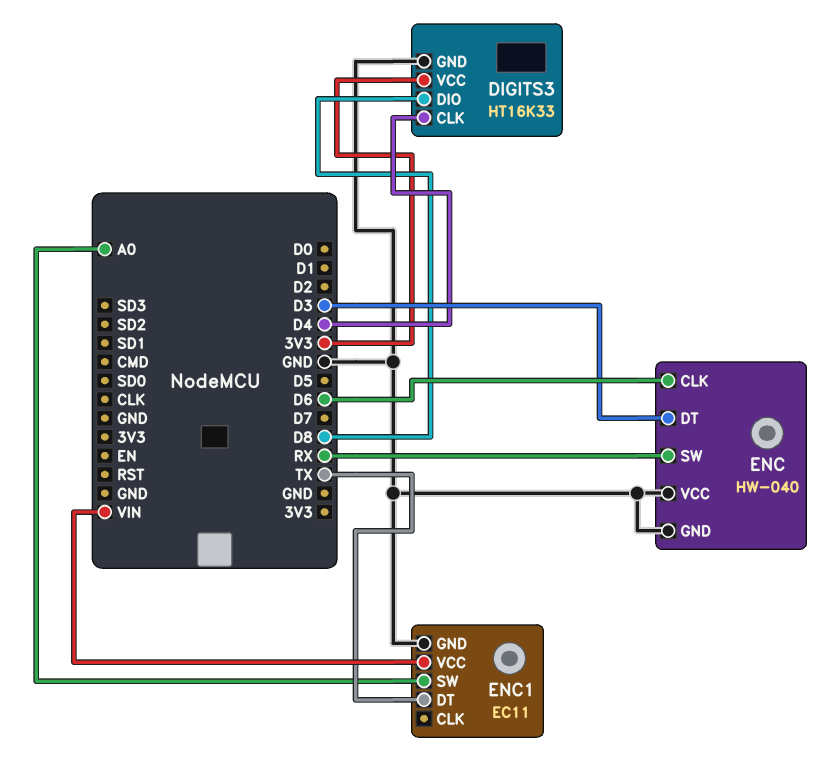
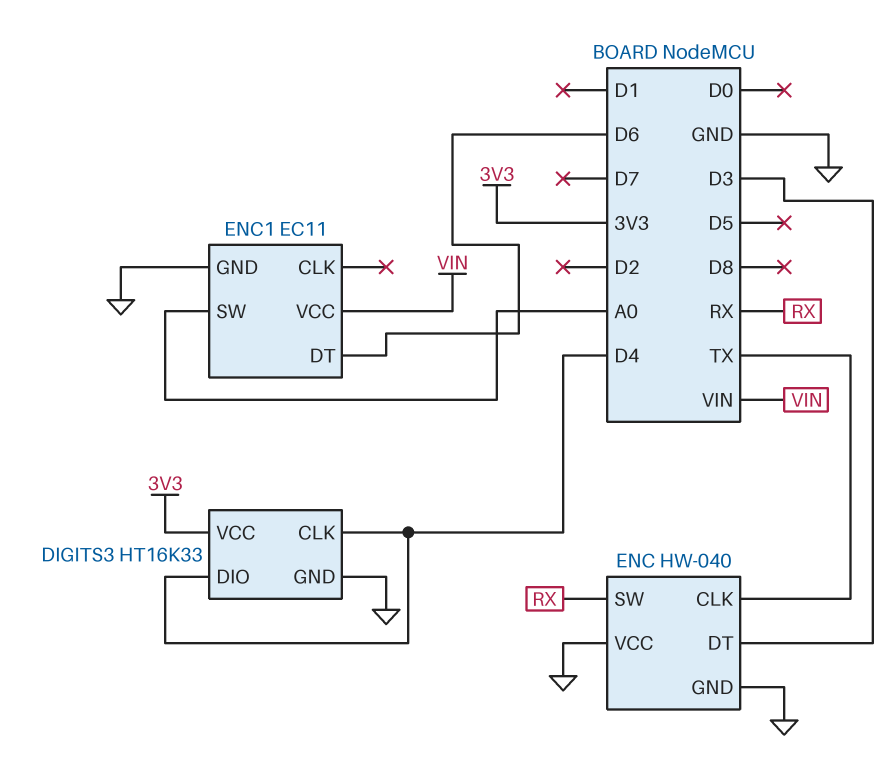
DIGITS3 pin DIO: D8 -> D4
ENC pin CLK: D6 -> TX
ENC1 pin DT: TX -> D6

